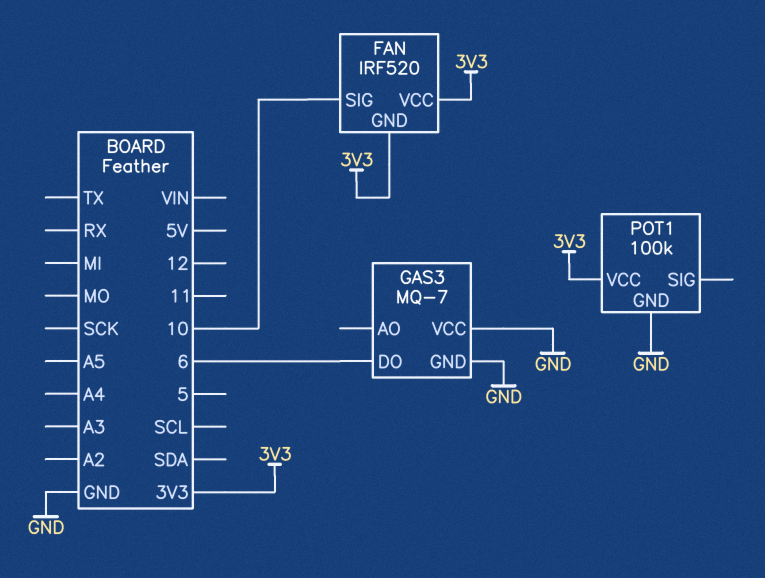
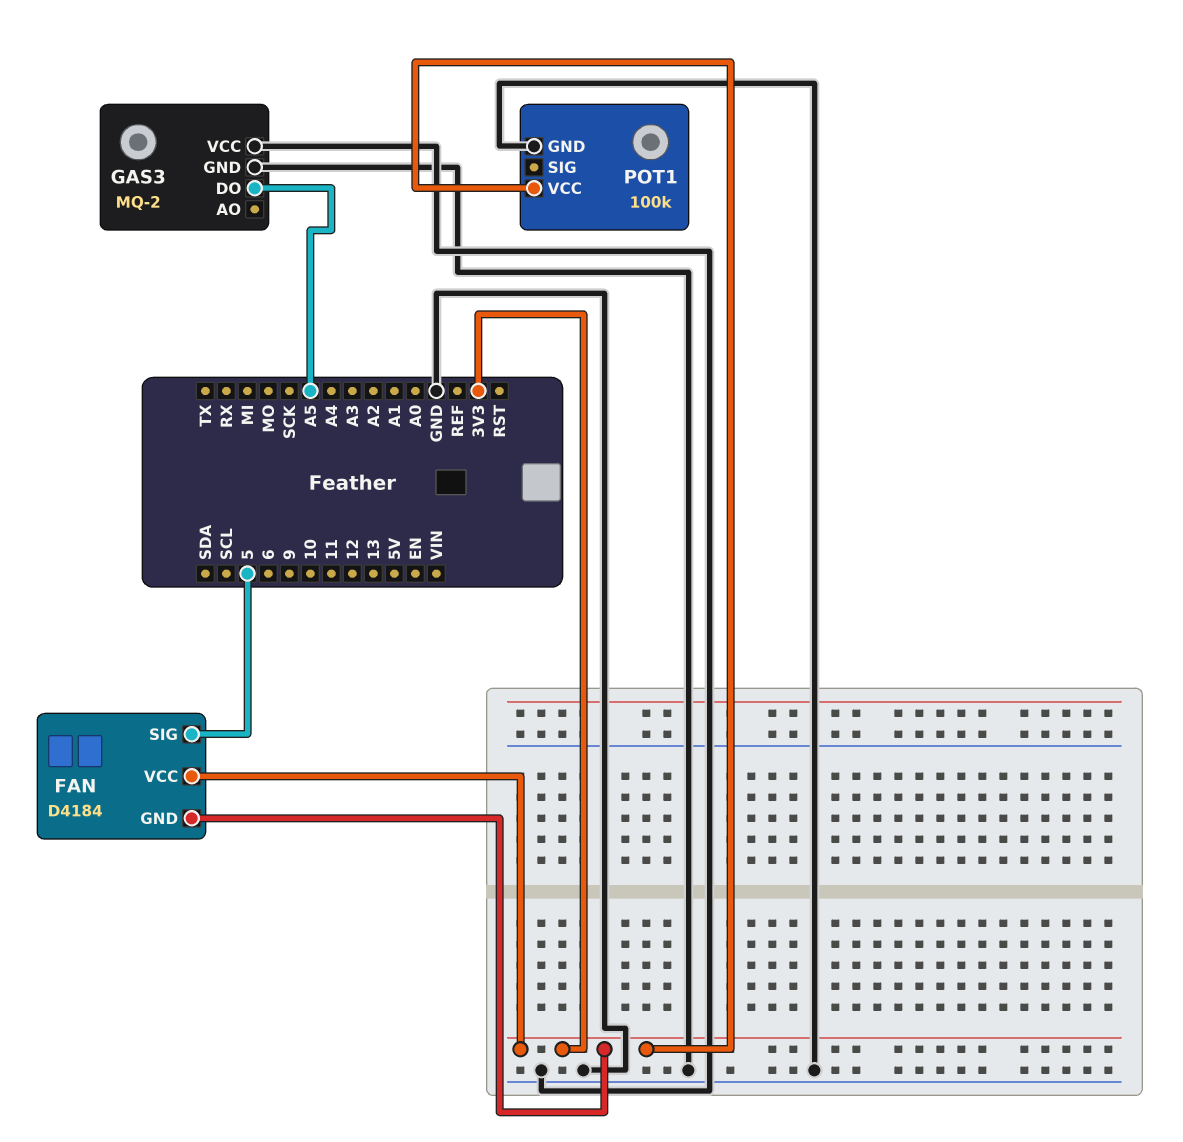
FAN: IRF520 -> D4184
FAN pin SIG: 10 -> 5
GAS3: MQ-7 -> MQ-2
GAS3 pin DO: 6 -> A5

